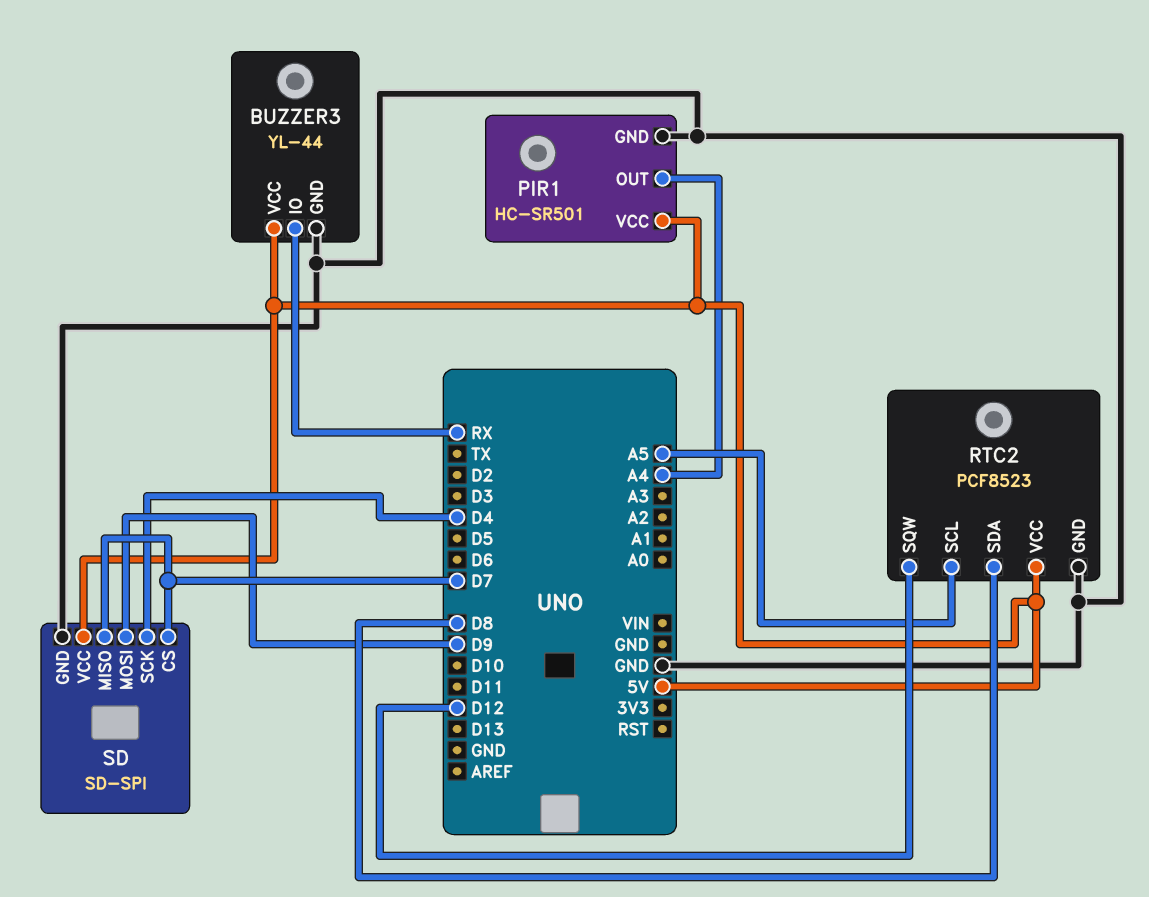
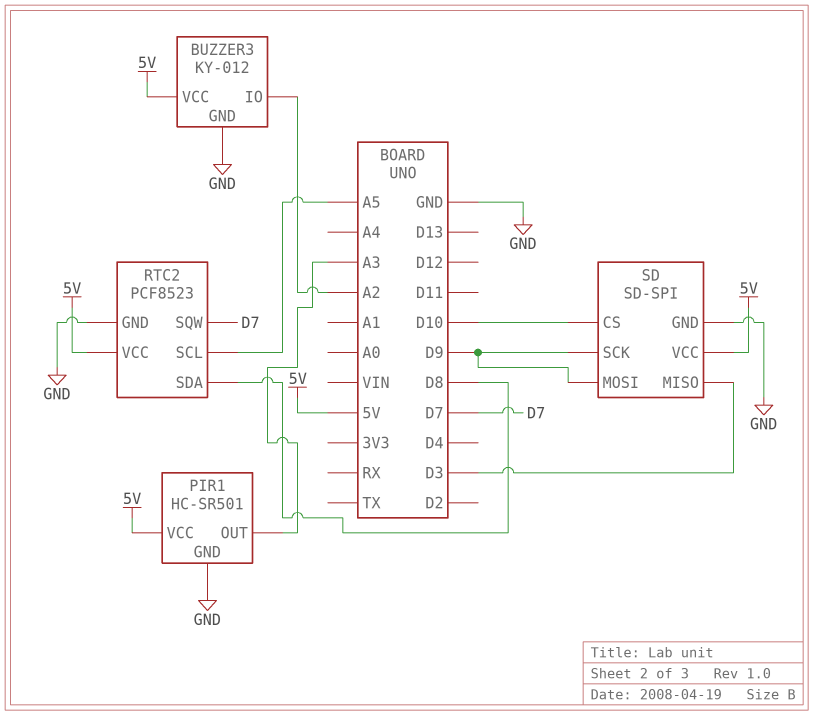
BUZZER3: YL-44 -> KY-012
BUZZER3 pin IO: RX -> A2
PIR1 pin OUT: A4 -> A3
RTC2 pin SQW: D12 -> D7
SD pin CS: D7 -> D10
SD pin MISO: D7 -> D3
SD pin SCK: D4 -> D9

